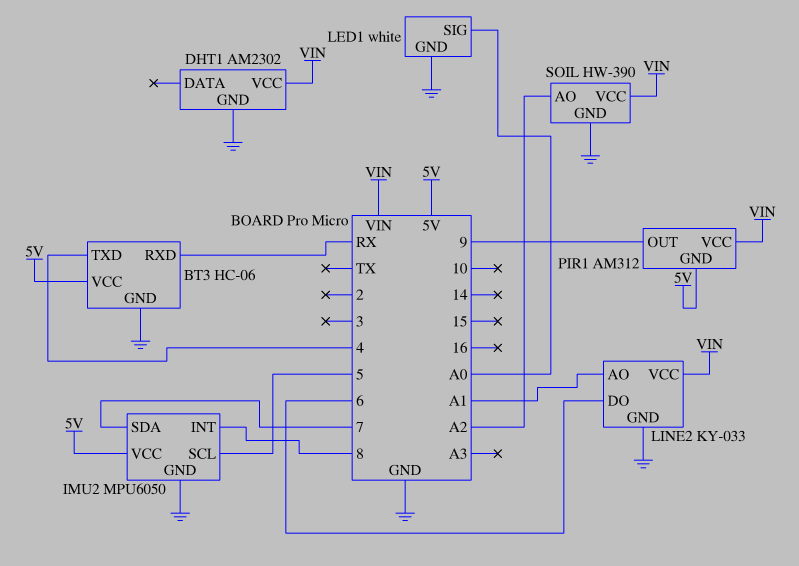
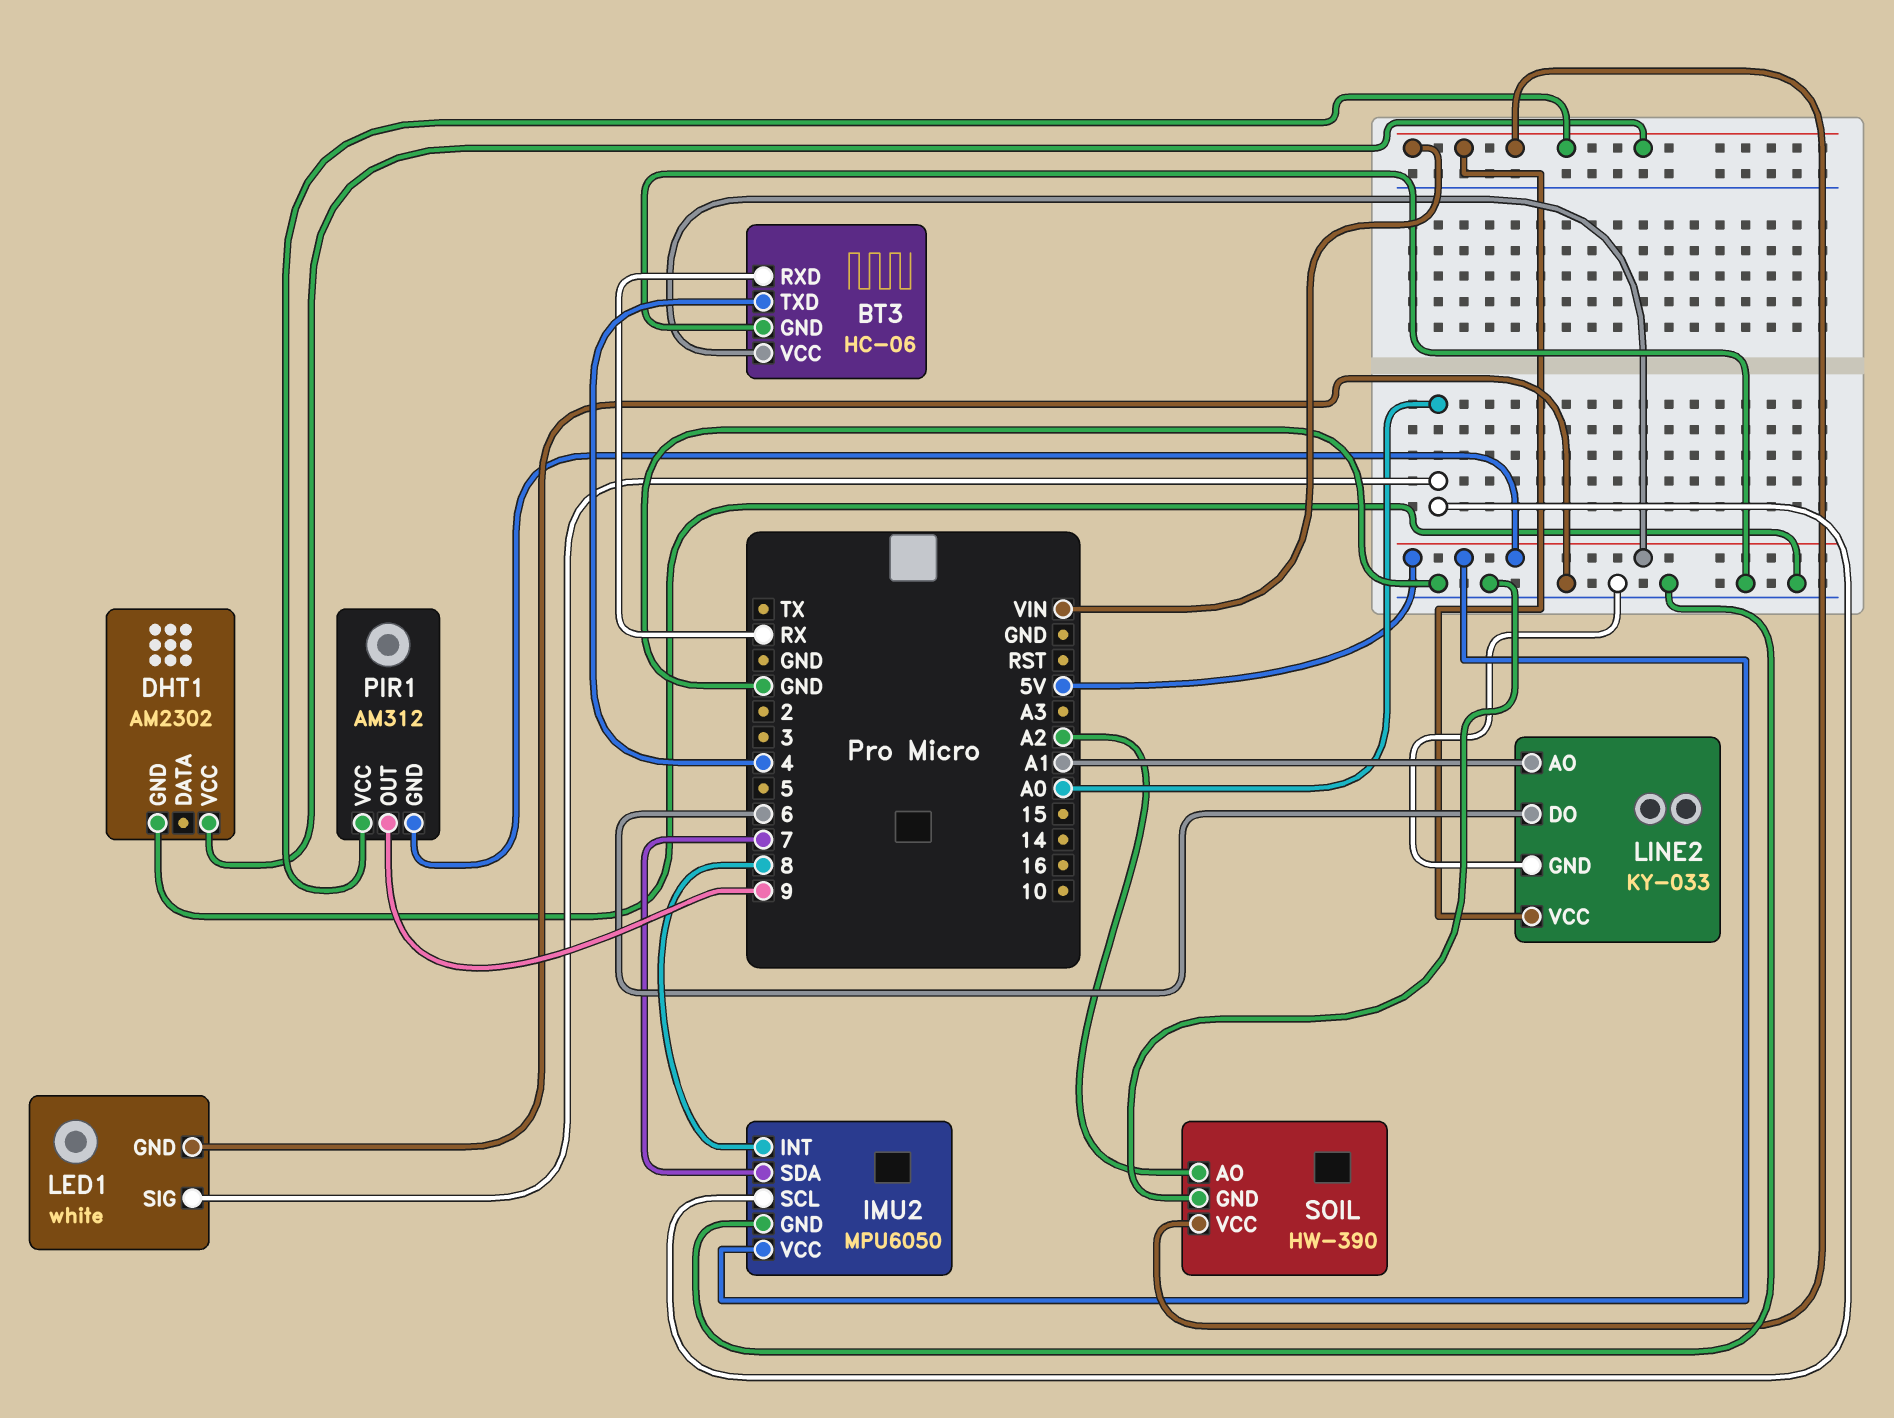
IMU2 pin SCL: 5 -> A0

